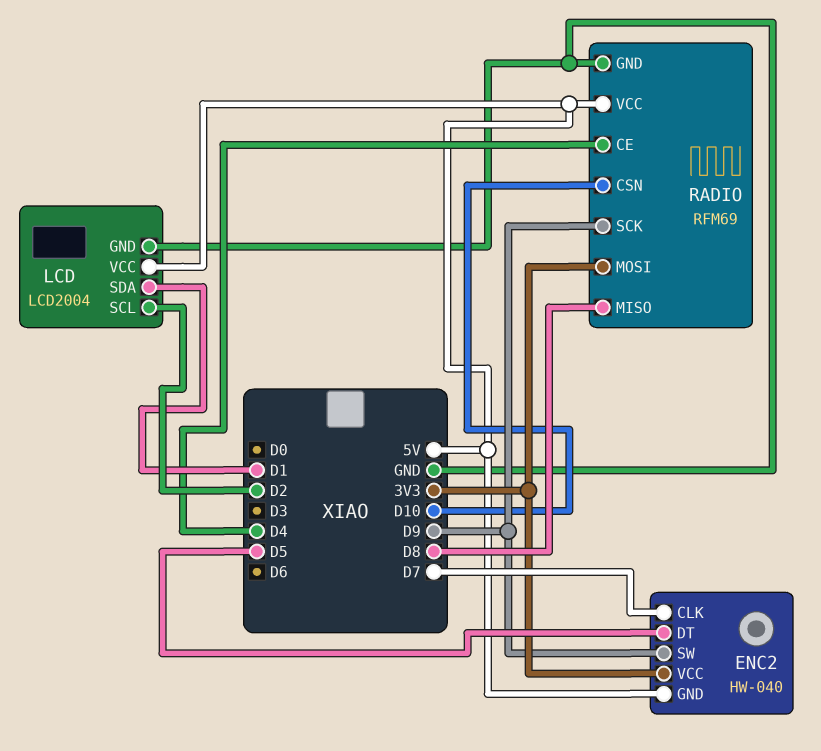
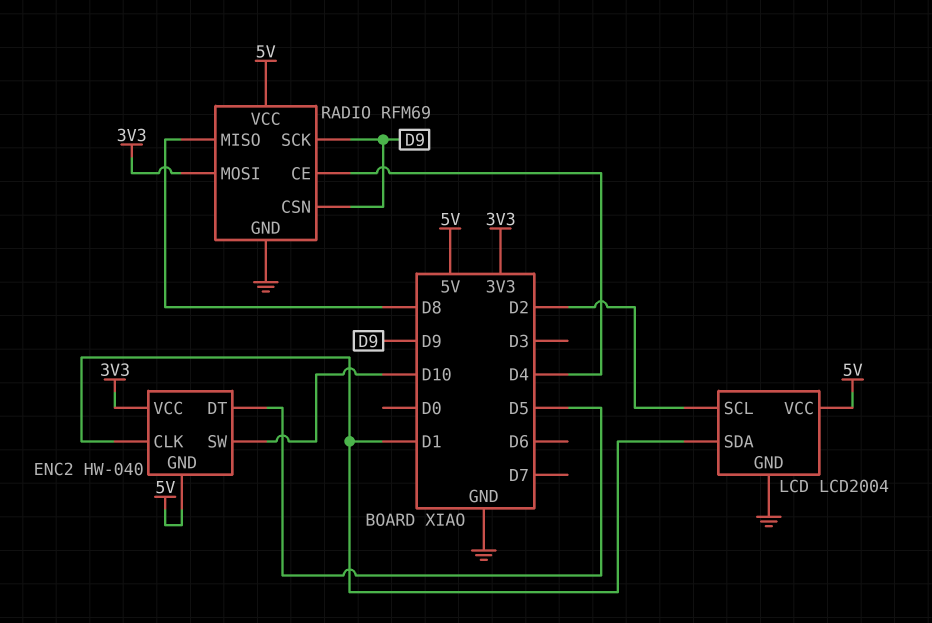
ENC2 pin CLK: D7 -> D1
ENC2 pin SW: D9 -> D10
RADIO pin CSN: D10 -> D9

